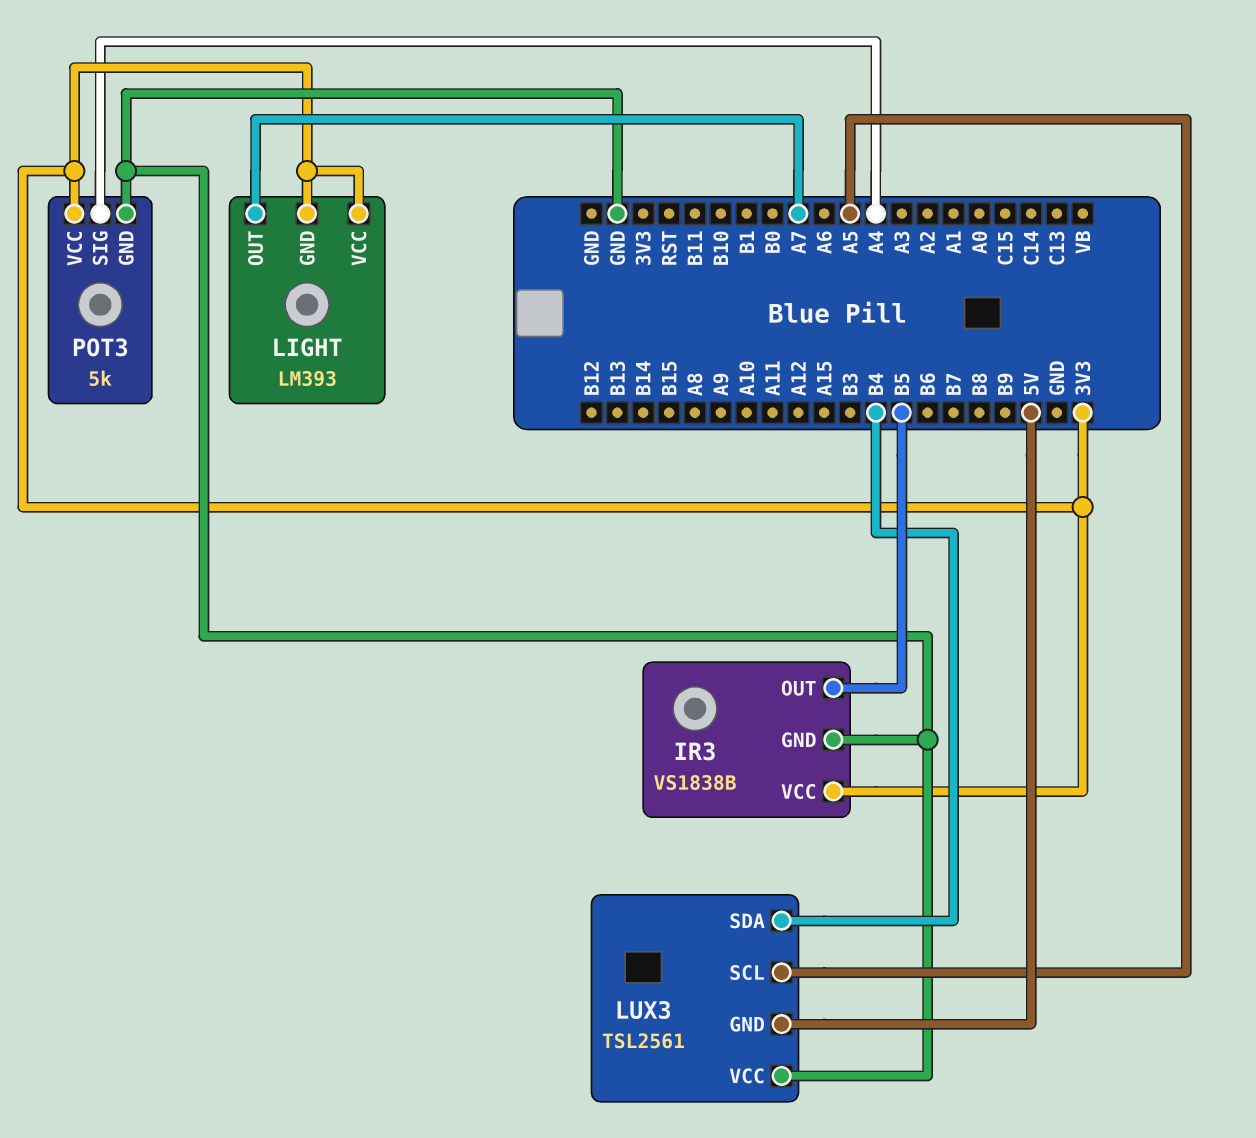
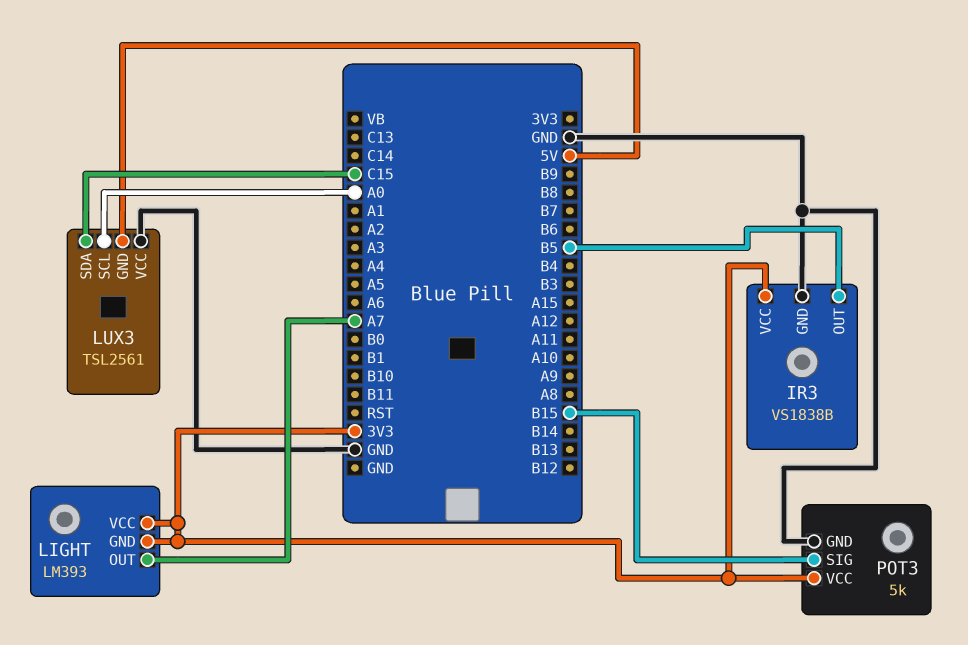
LUX3 pin SCL: A5 -> A0
LUX3 pin SDA: B4 -> C15
POT3 pin SIG: A4 -> B15

